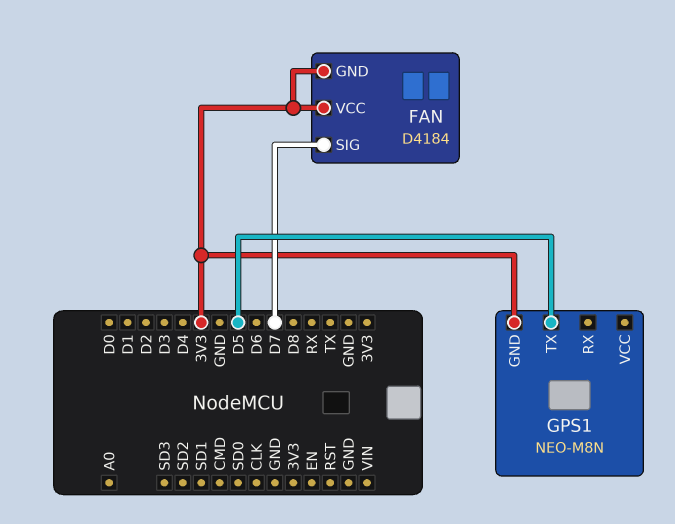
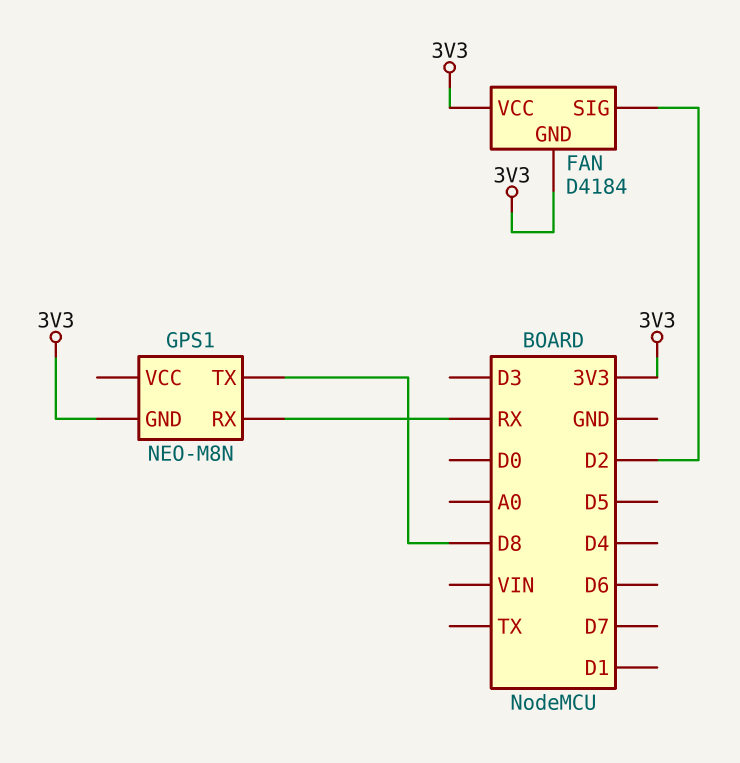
FAN pin SIG: D7 -> D2
GPS1 pin RX: none -> RX
GPS1 pin TX: D5 -> D8

